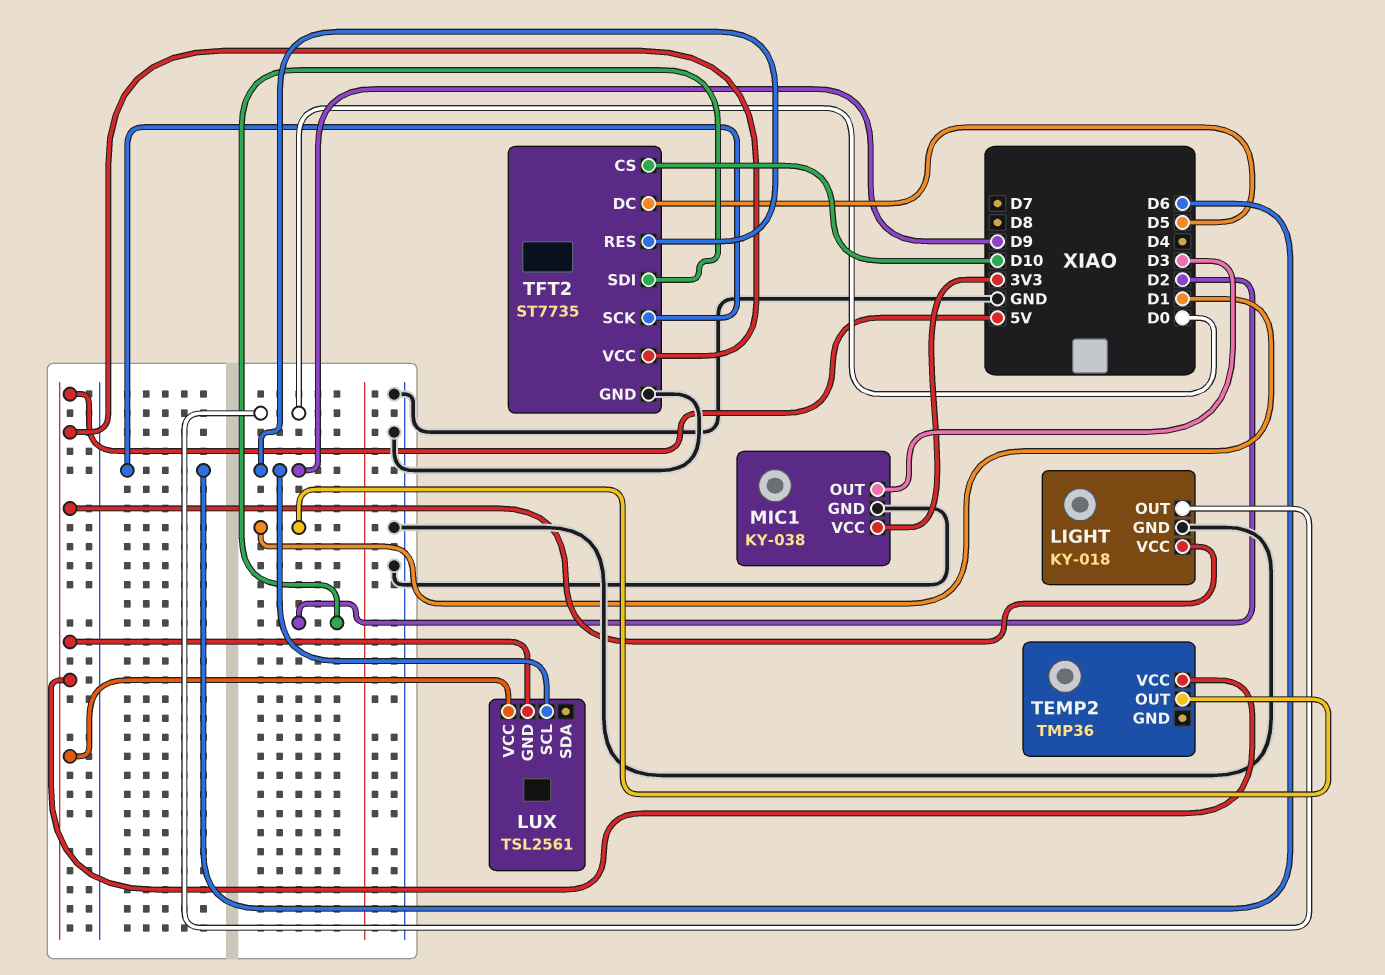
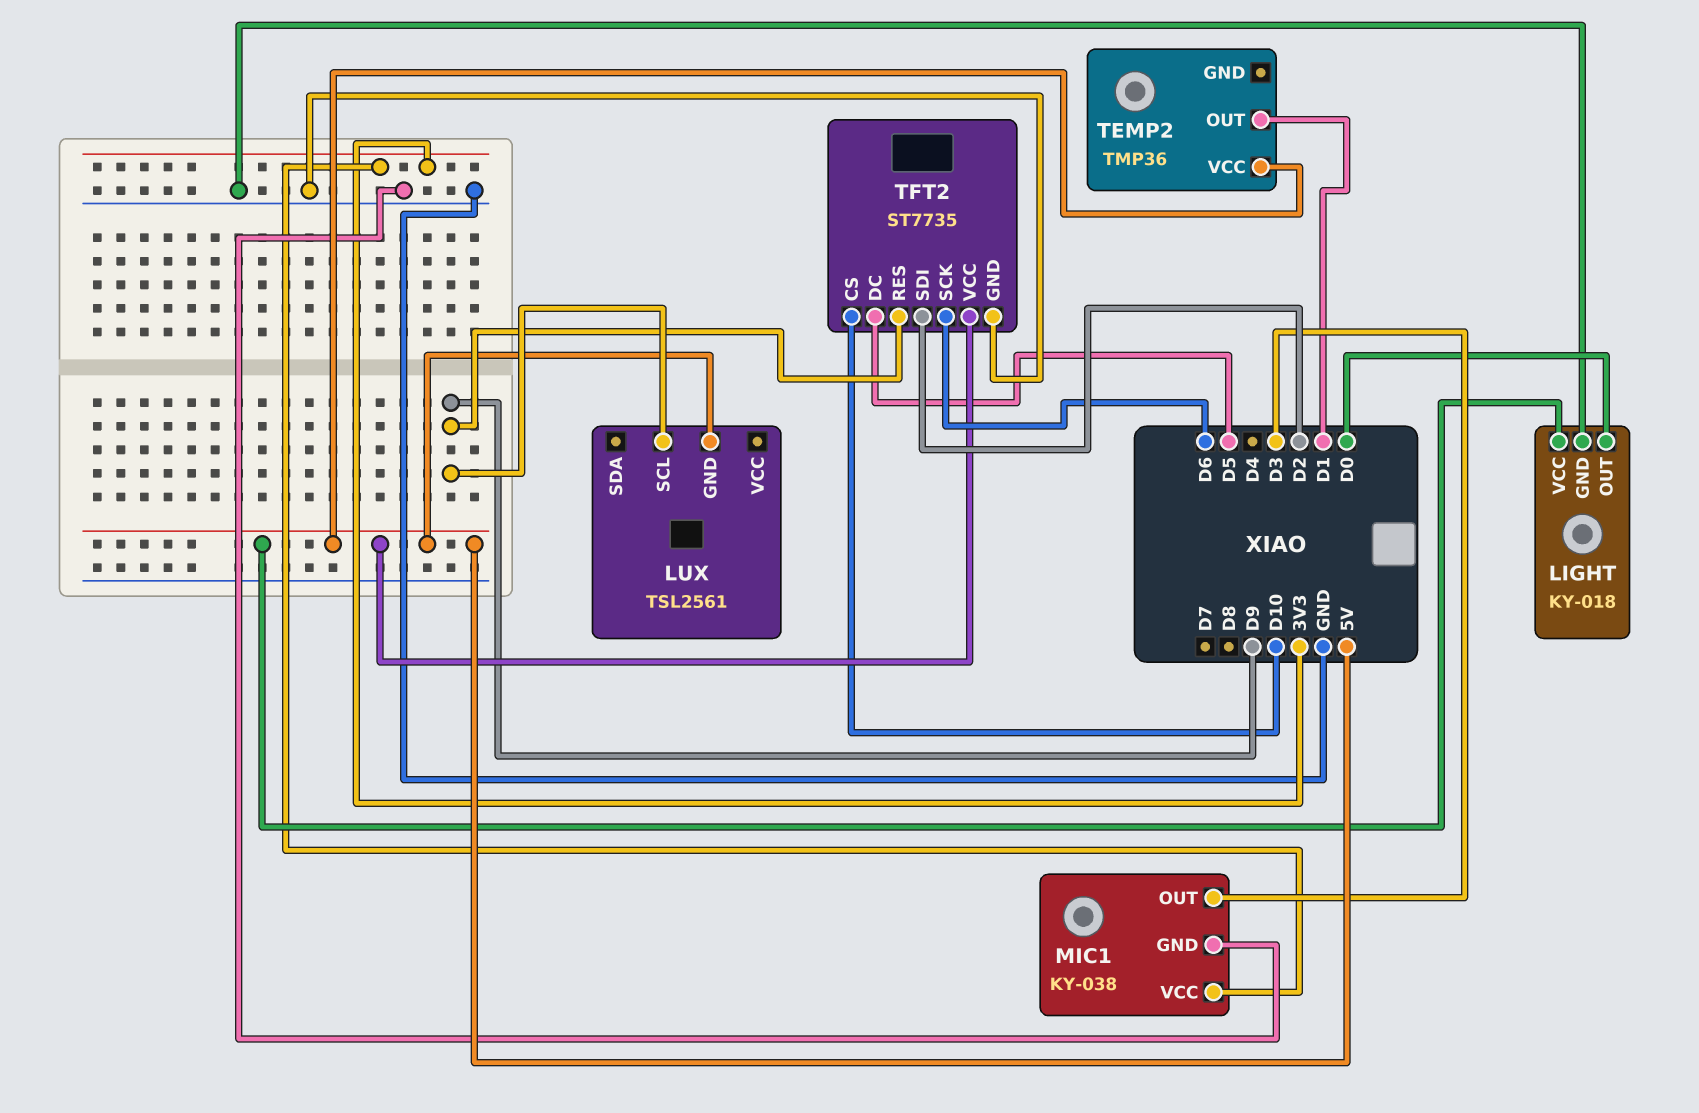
LUX pin VCC: 5V -> none

